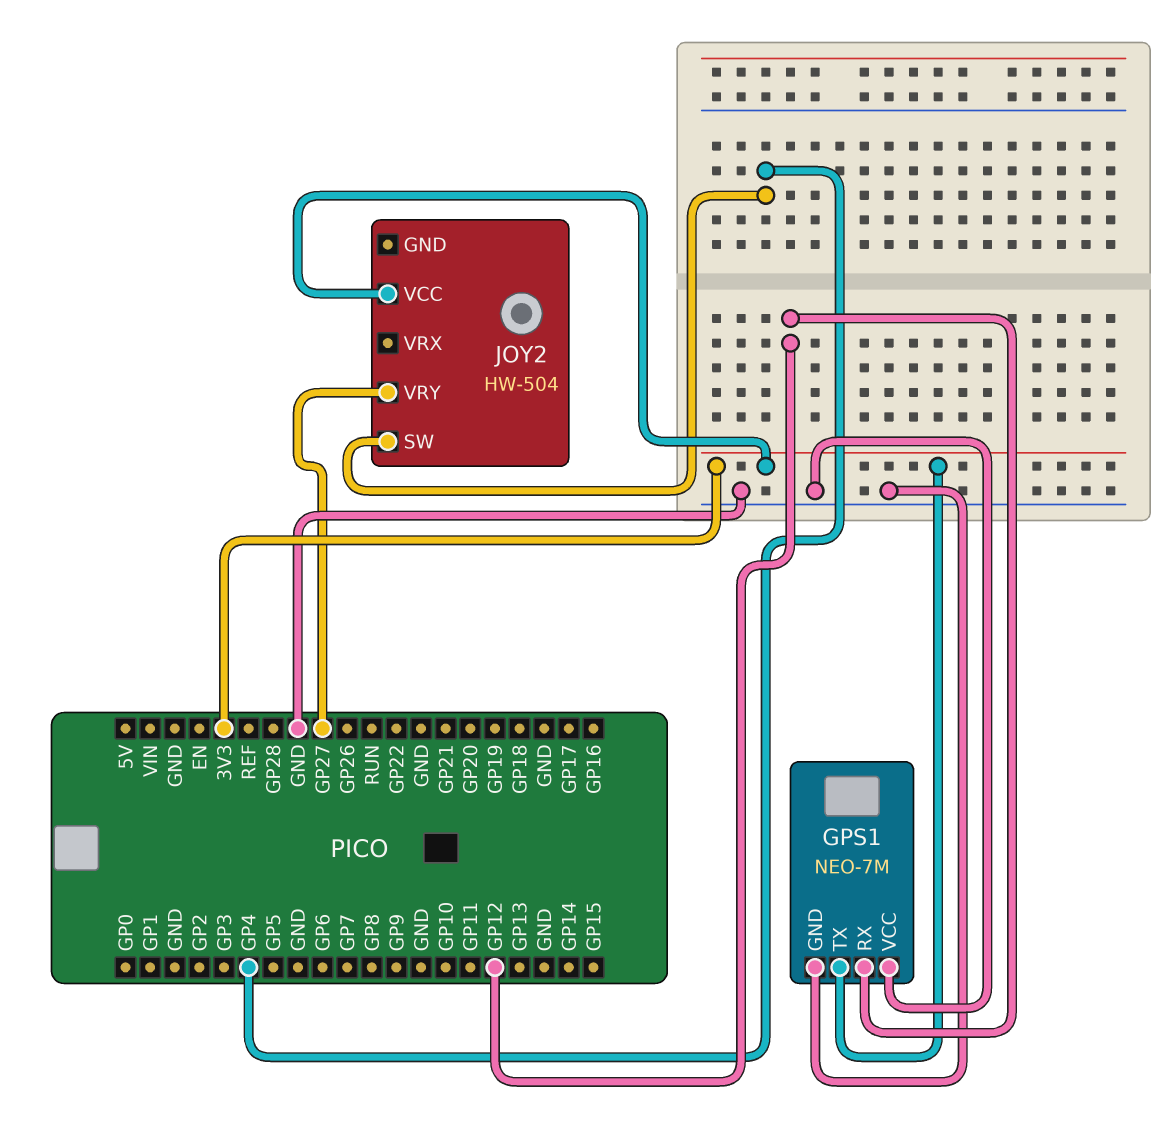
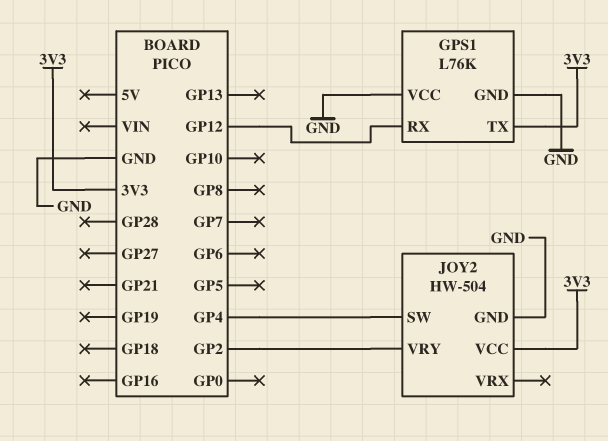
GPS1: NEO-7M -> L76K
JOY2 pin GND: none -> GND
JOY2 pin VRY: GP27 -> GP2

